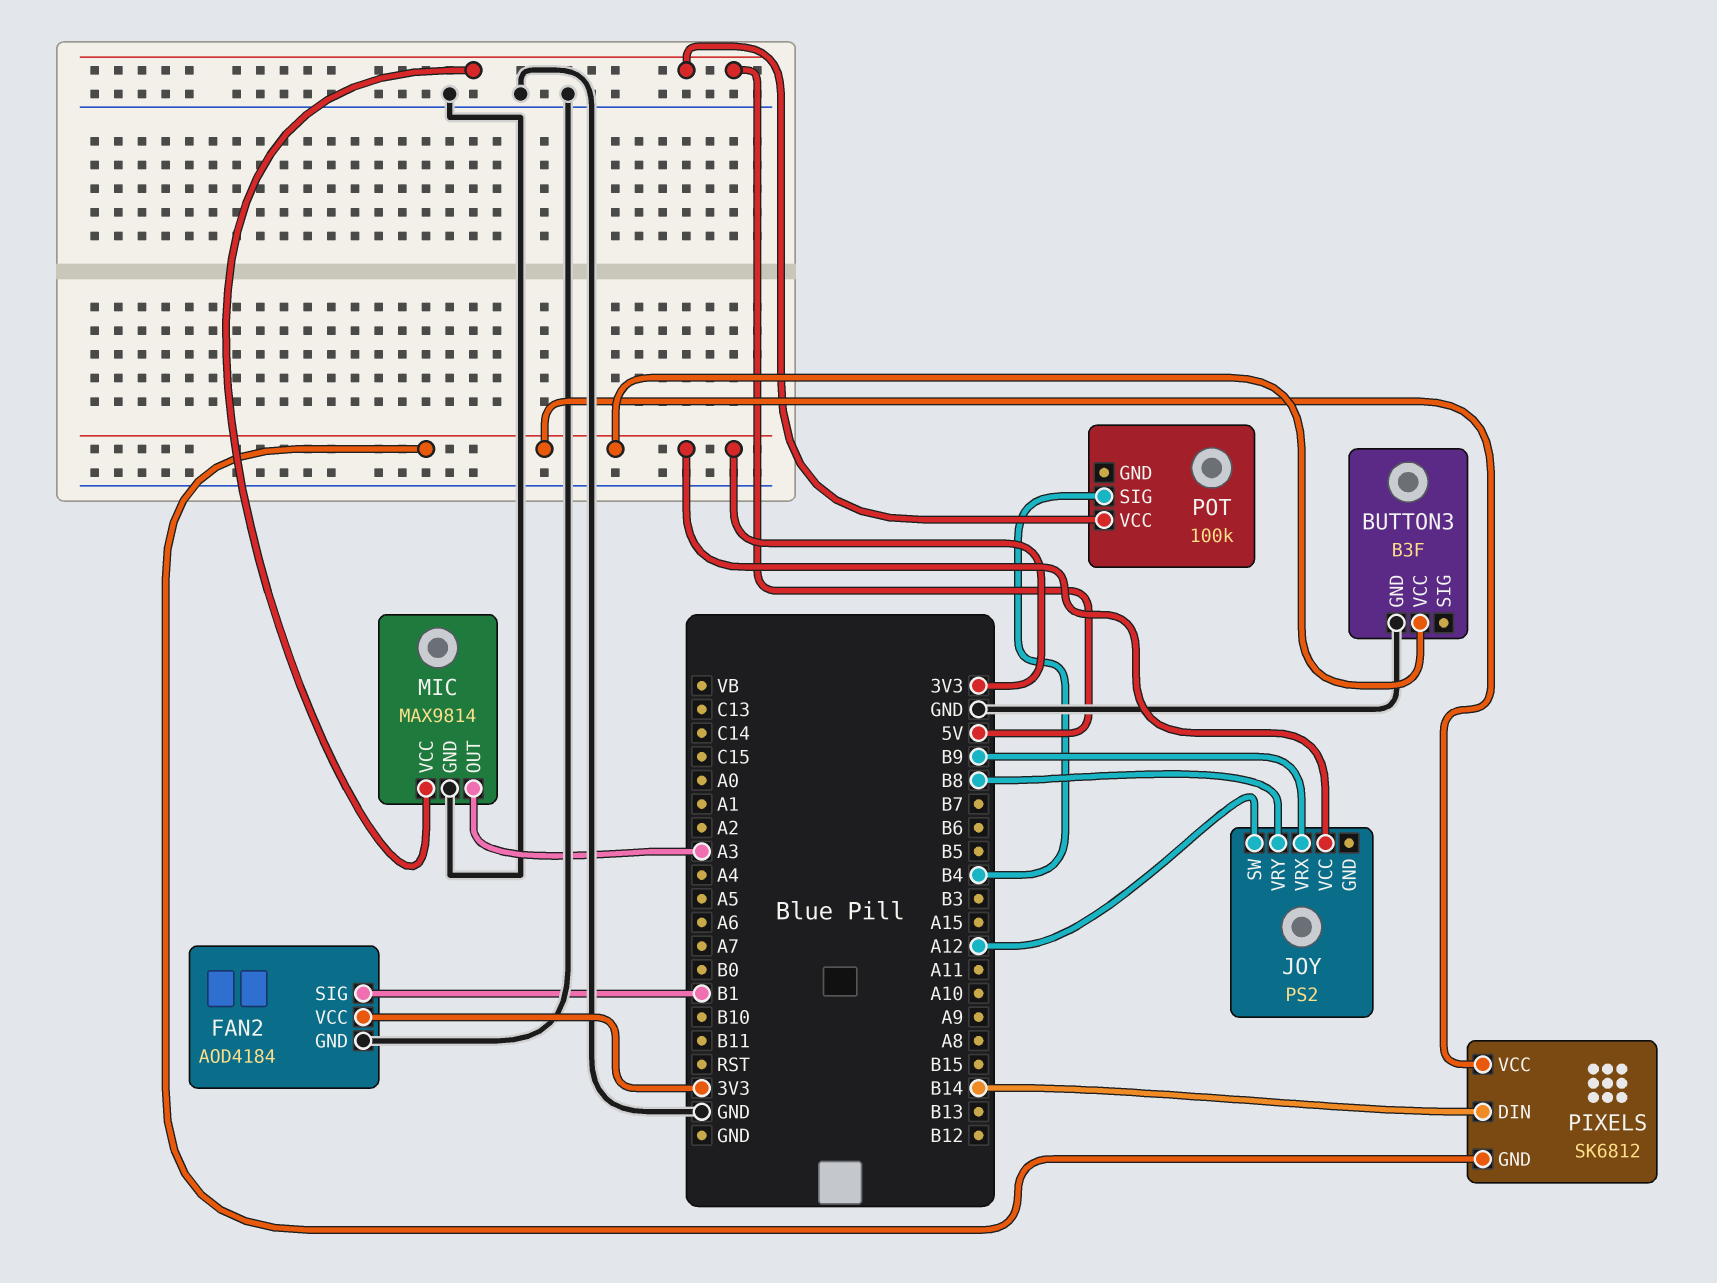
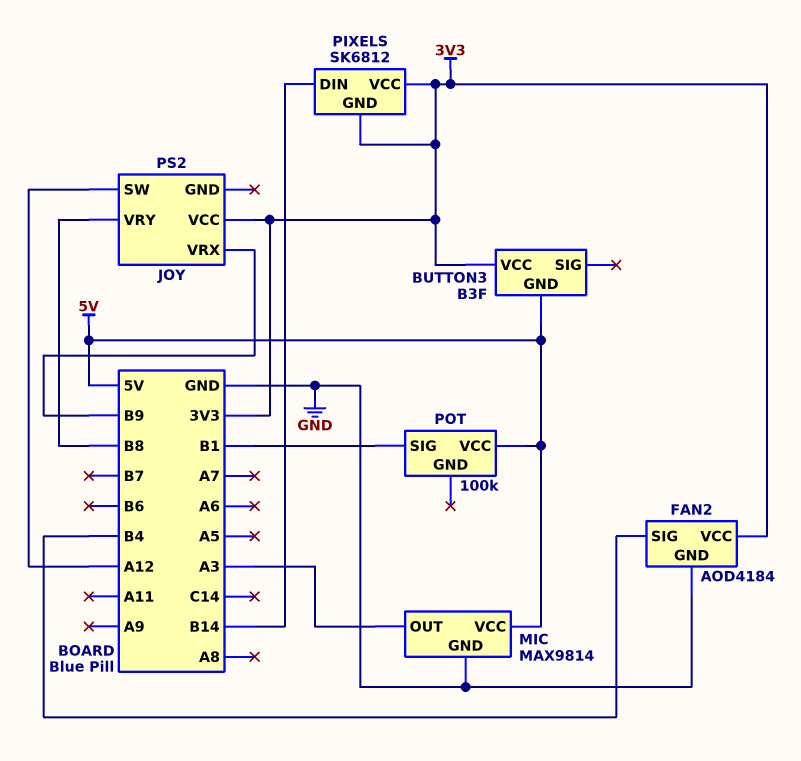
BUTTON3 pin GND: GND -> 5V
FAN2 pin SIG: B1 -> B4
POT pin SIG: B4 -> B1

